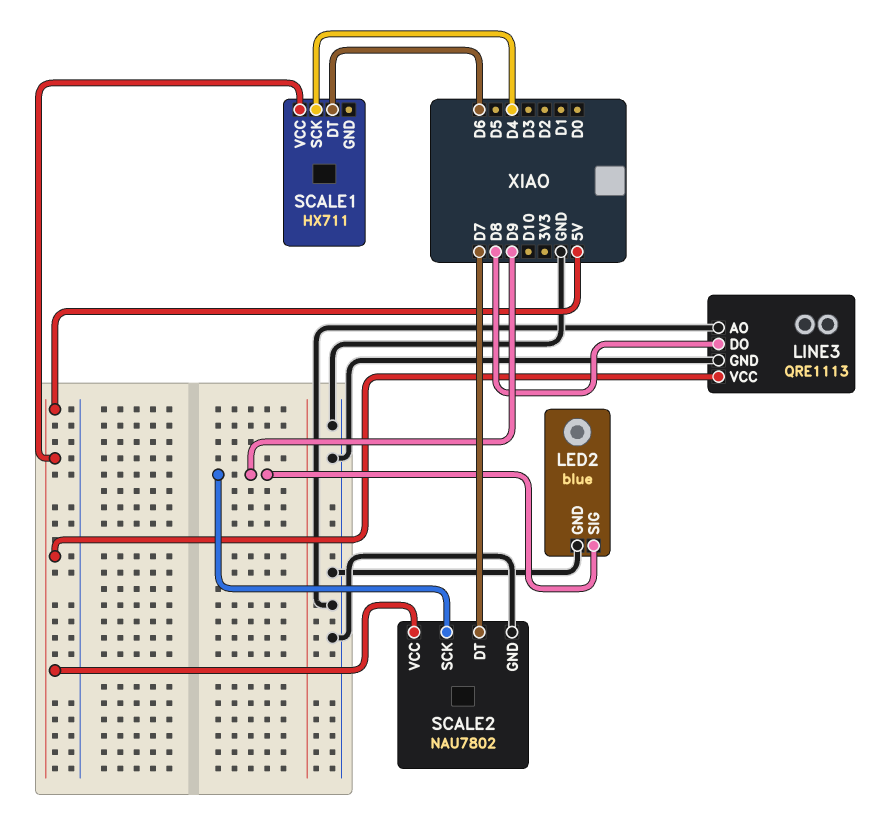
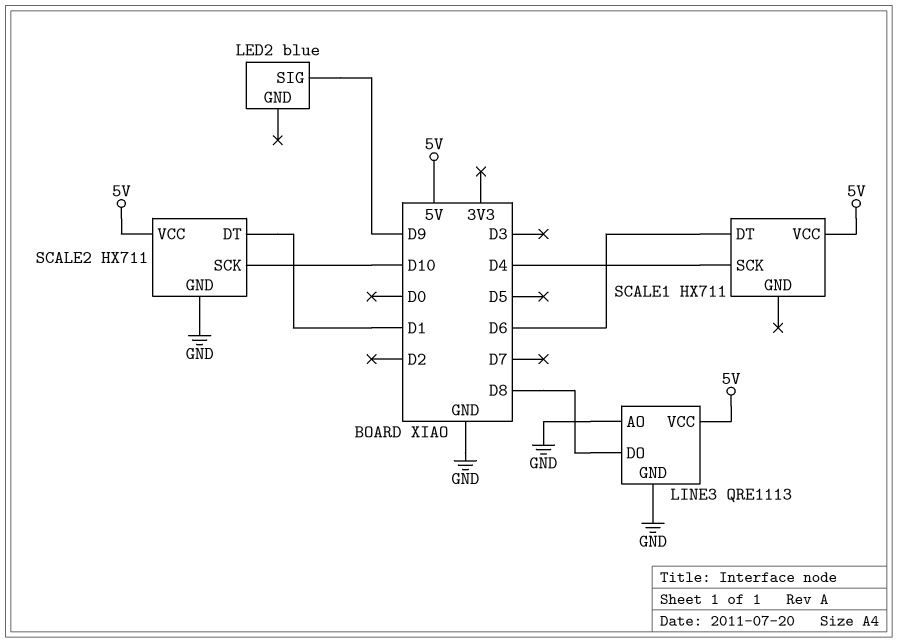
LED2 pin GND: GND -> none
SCALE2: NAU7802 -> HX711
SCALE2 pin DT: D7 -> D1
SCALE2 pin SCK: D9 -> D10

